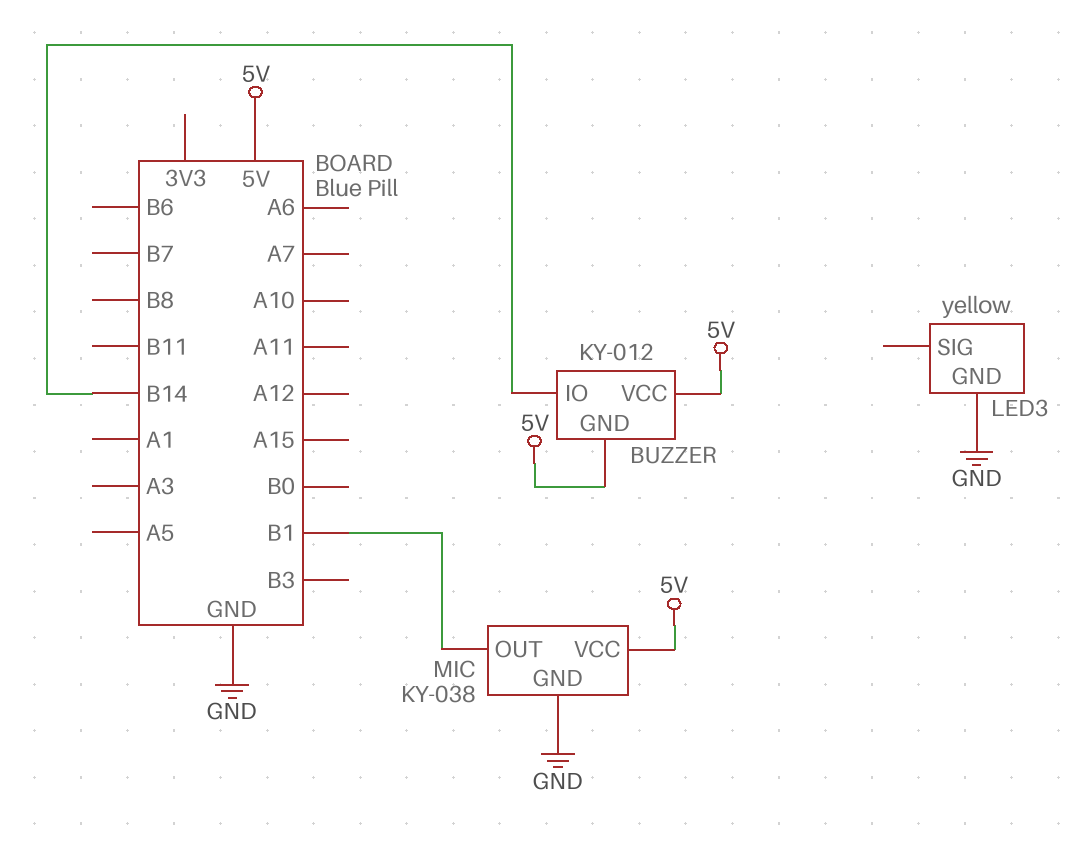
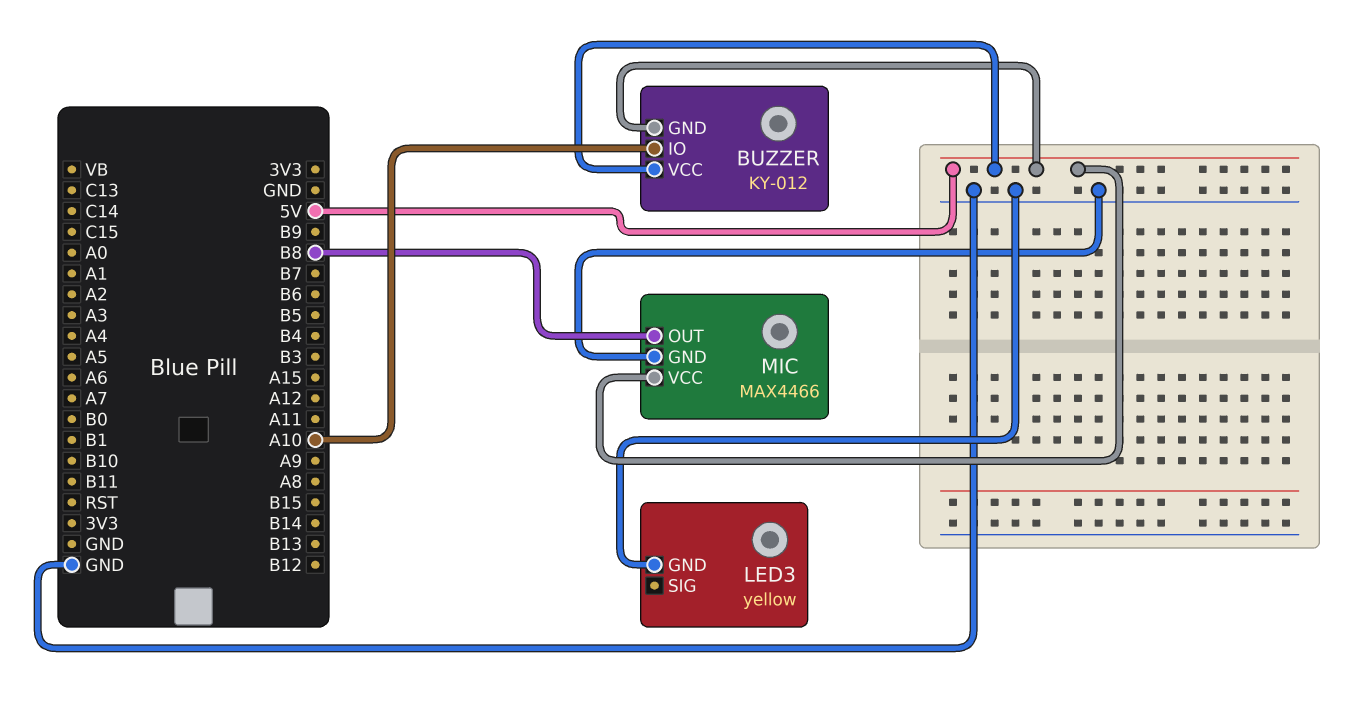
BUZZER pin IO: B14 -> A10
MIC: KY-038 -> MAX4466
MIC pin OUT: B1 -> B8

